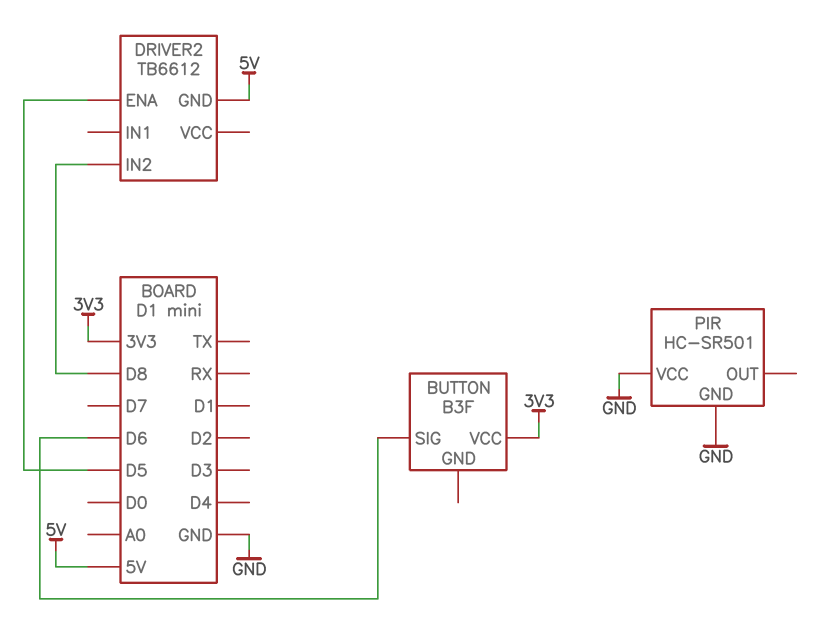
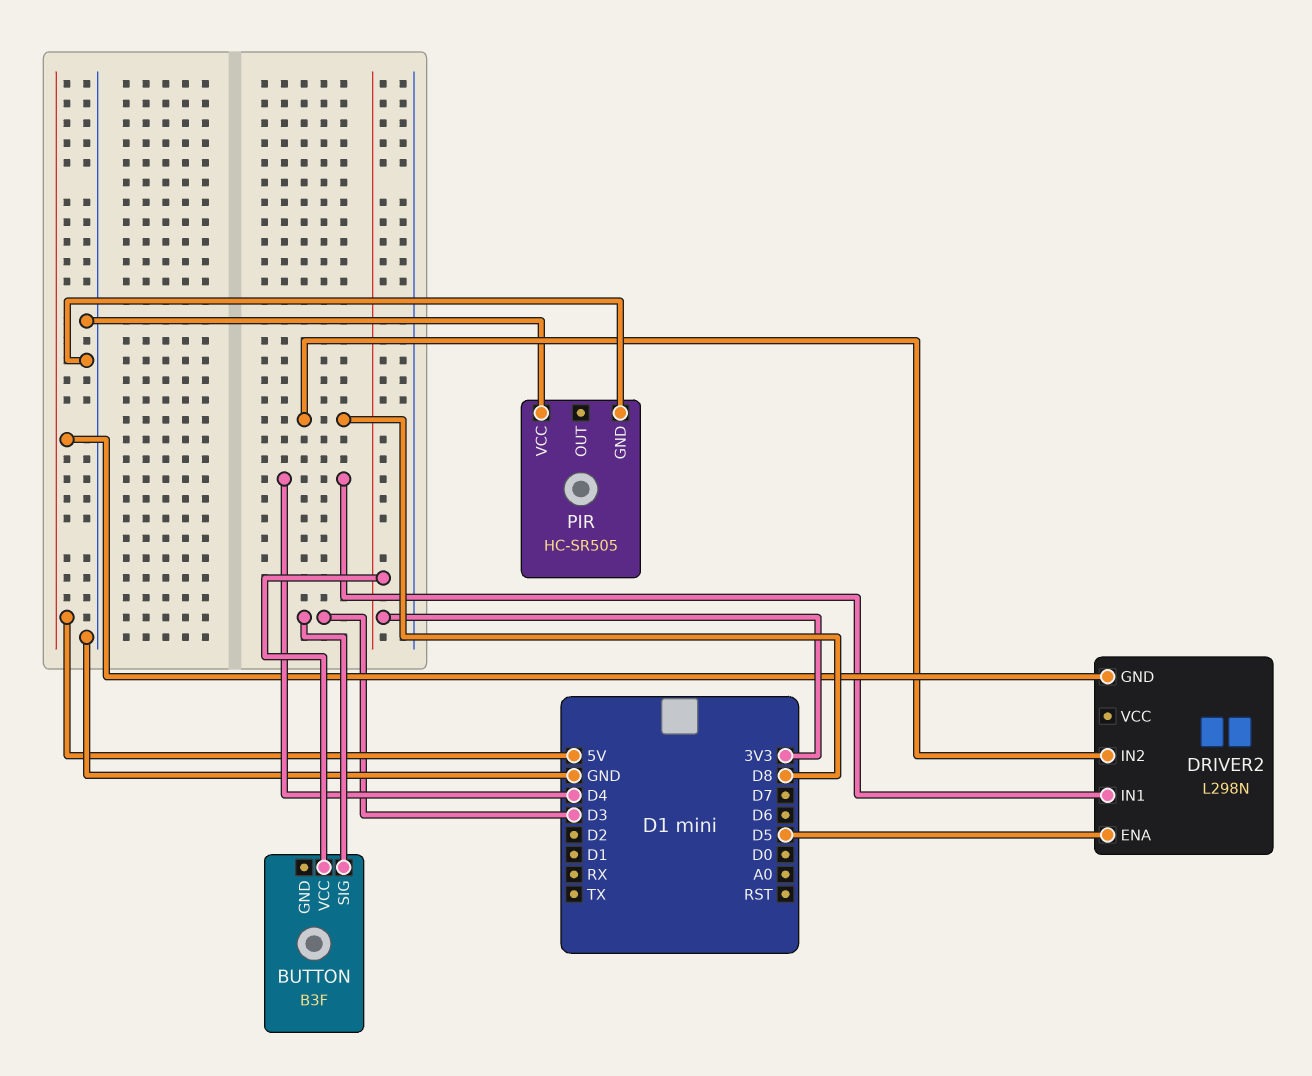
BUTTON pin SIG: D6 -> D3
DRIVER2: TB6612 -> L298N
DRIVER2 pin IN1: none -> D4
PIR: HC-SR501 -> HC-SR505

